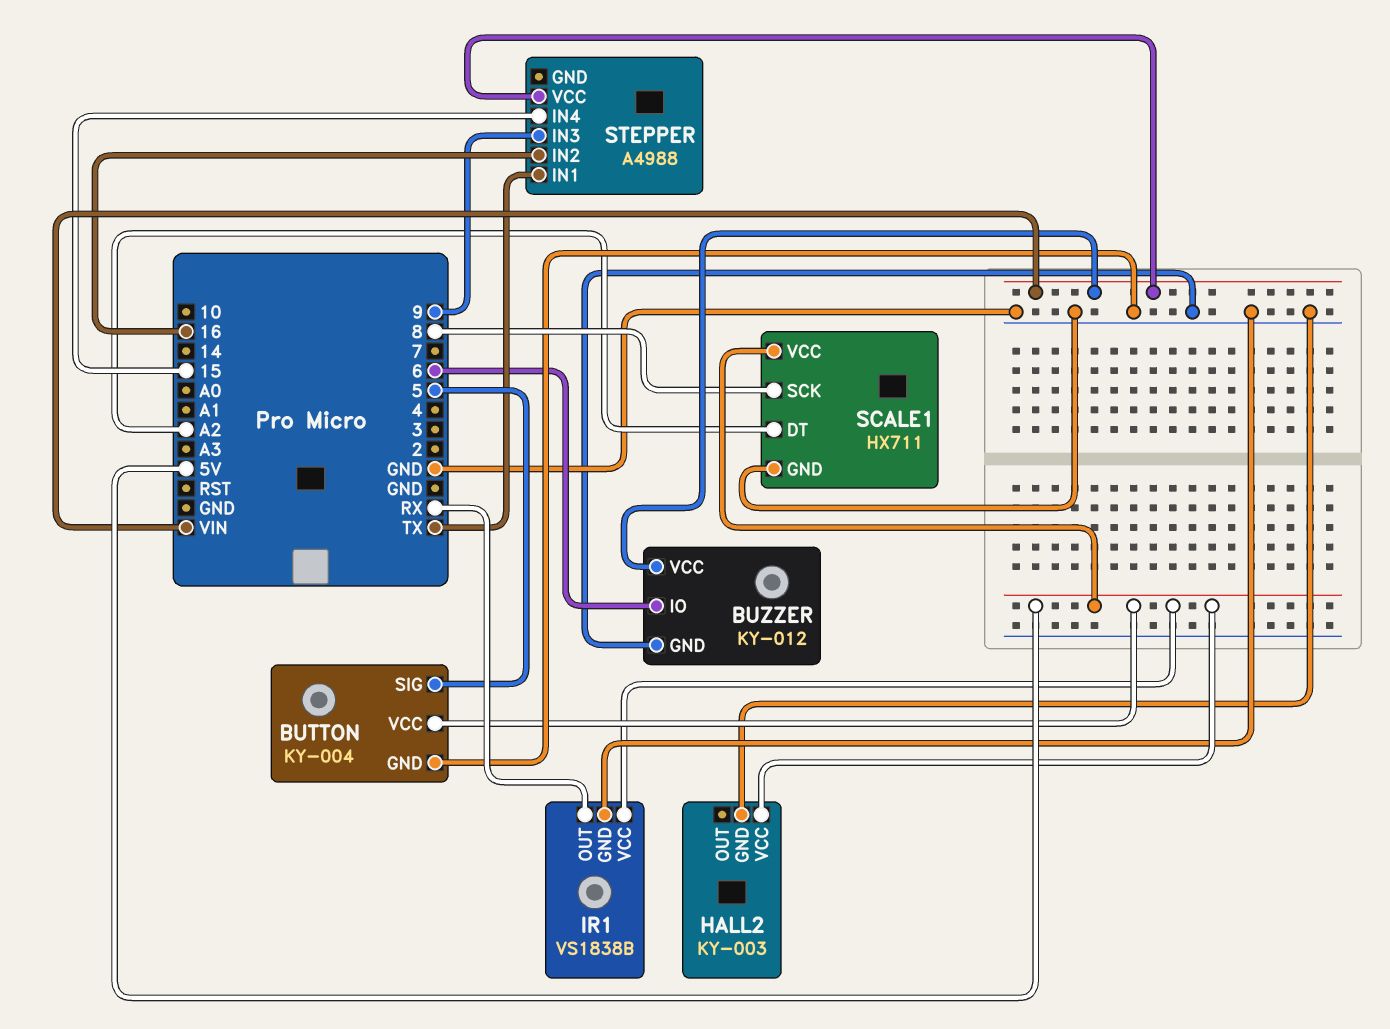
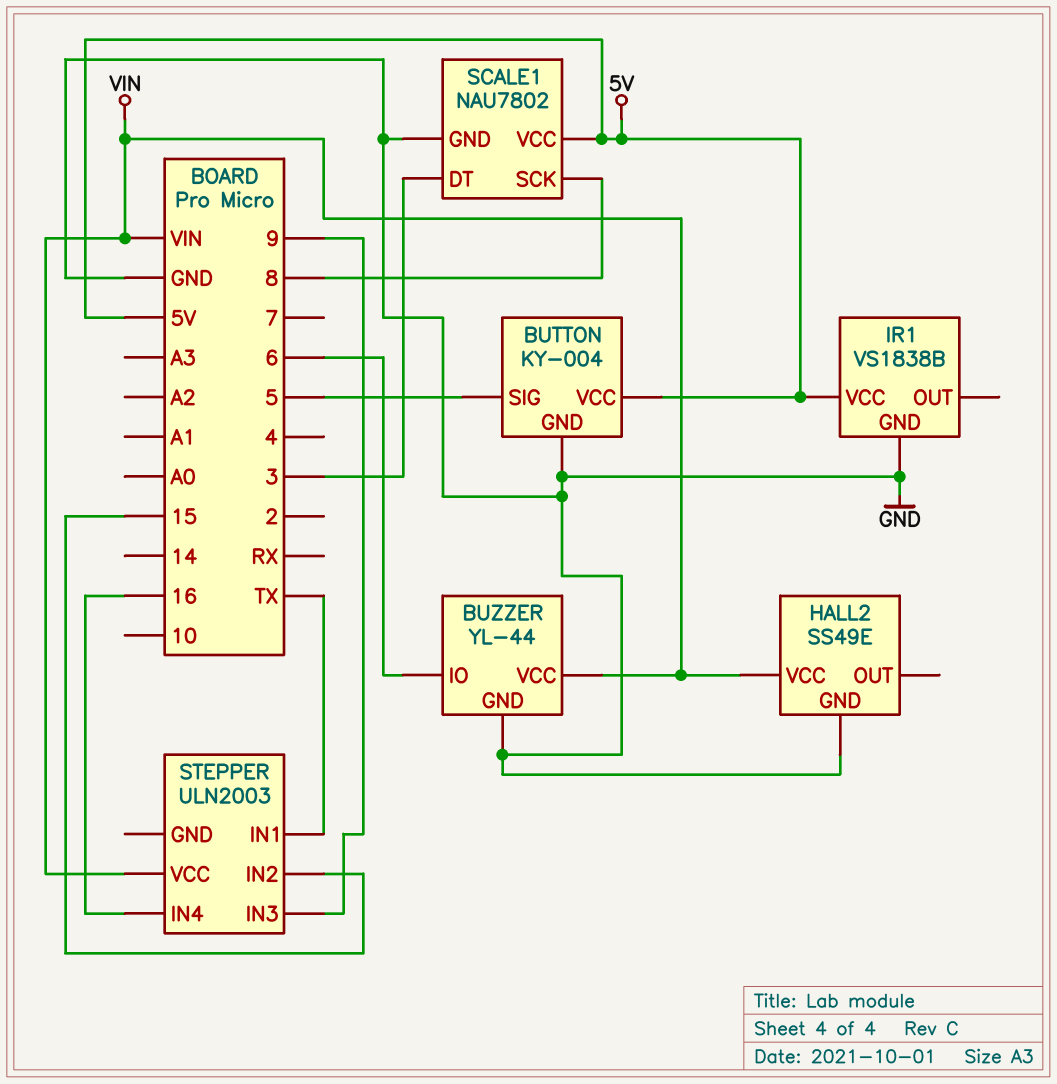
BUZZER: KY-012 -> YL-44
HALL2: KY-003 -> SS49E
HALL2 pin VCC: 5V -> VIN
IR1 pin OUT: RX -> none
SCALE1: HX711 -> NAU7802
SCALE1 pin DT: A2 -> 3
STEPPER: A4988 -> ULN2003
STEPPER pin IN2: 16 -> 15
STEPPER pin IN4: 15 -> 16

